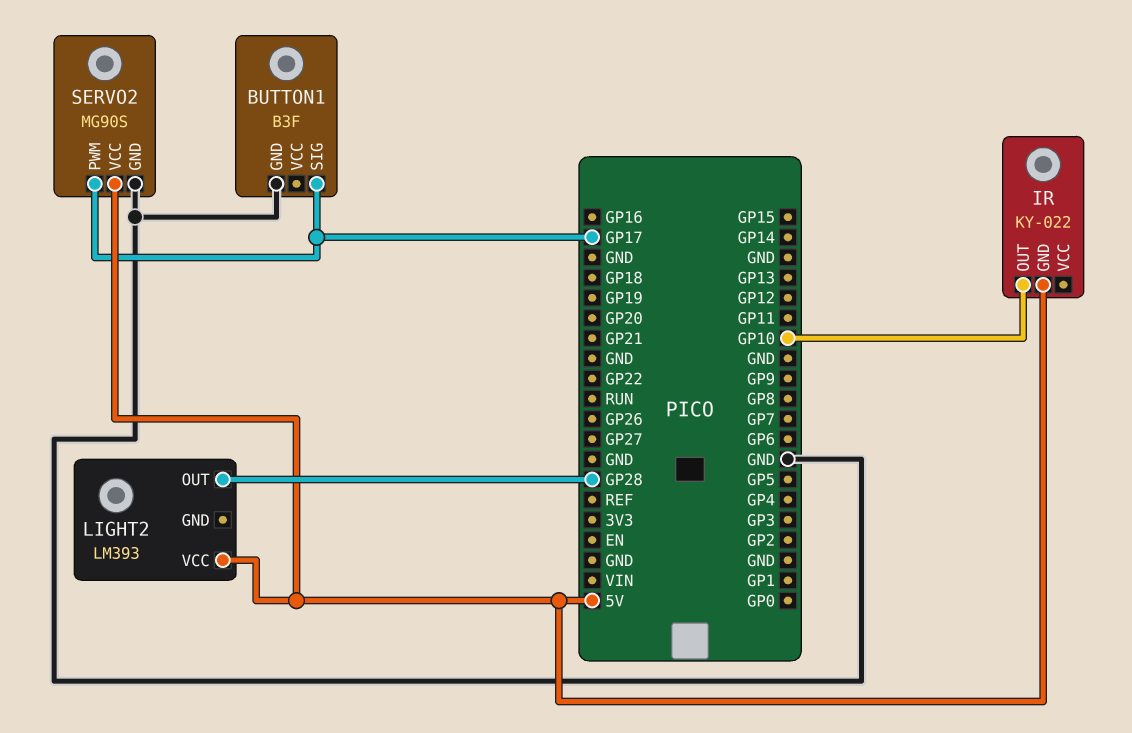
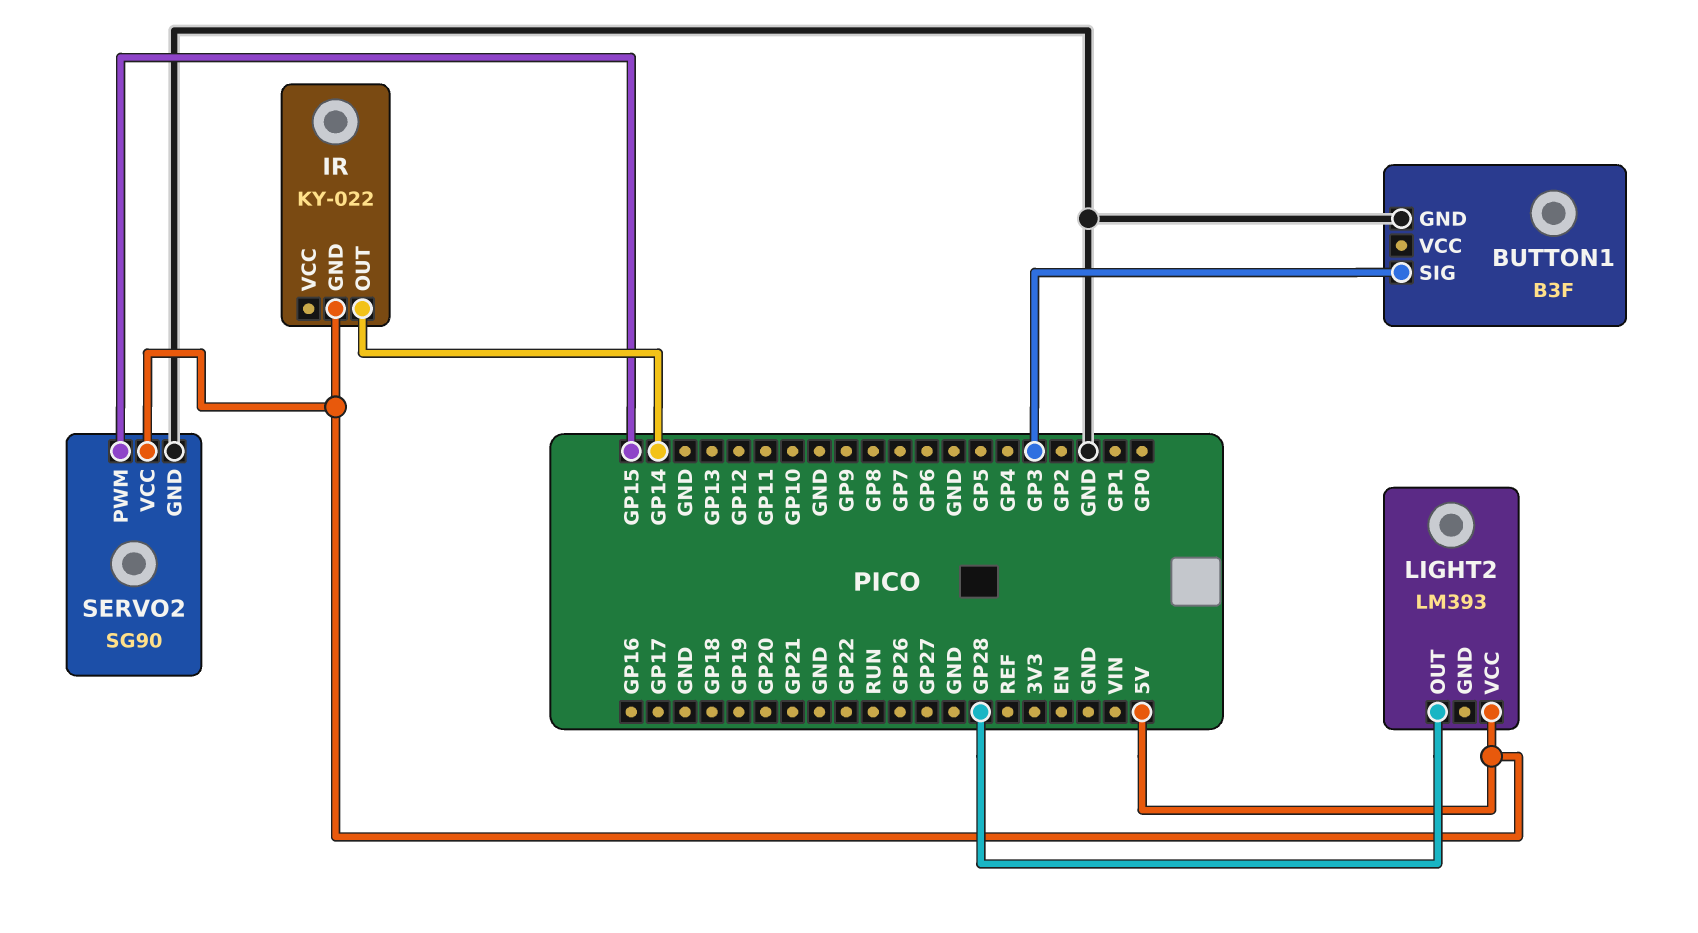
BUTTON1 pin SIG: GP17 -> GP3
IR pin OUT: GP10 -> GP14
SERVO2: MG90S -> SG90
SERVO2 pin PWM: GP17 -> GP15

